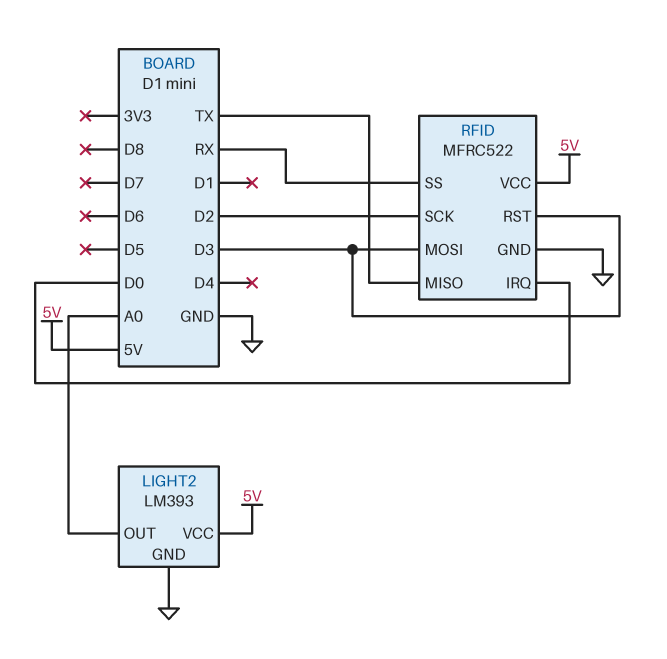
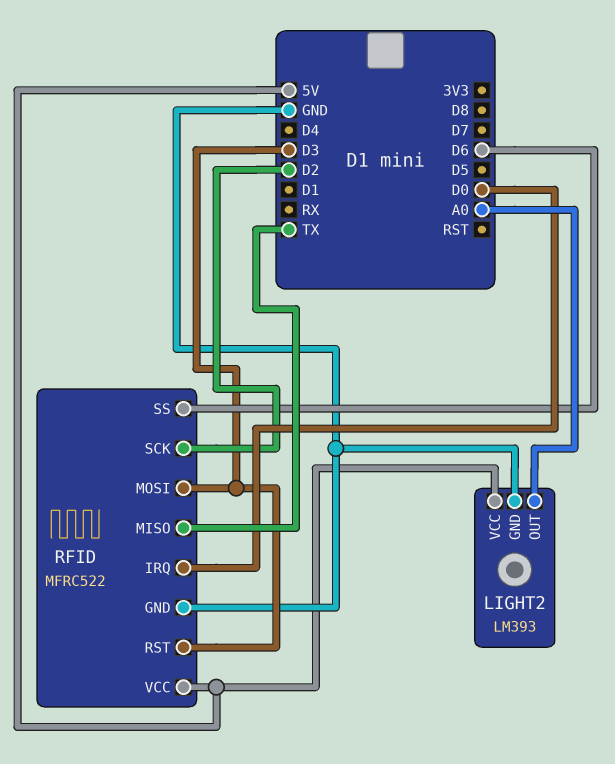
RFID pin SS: RX -> D6

